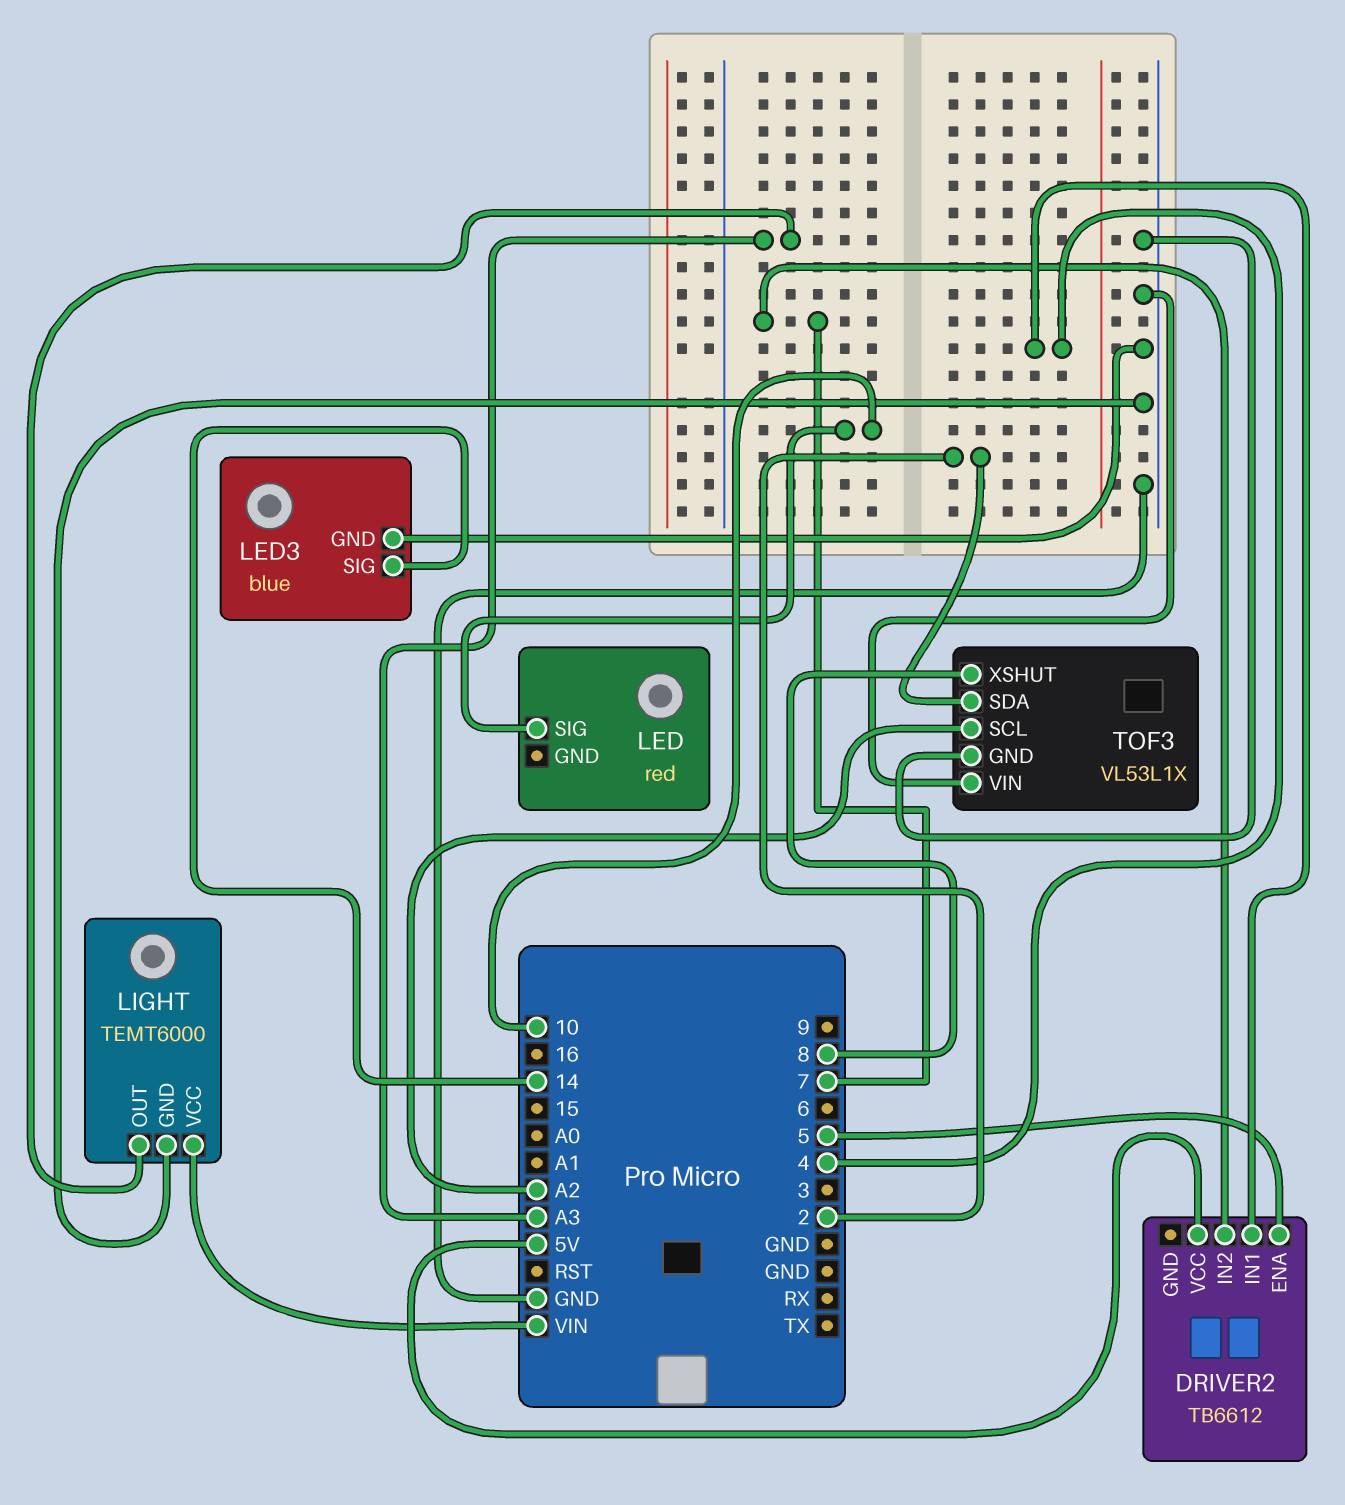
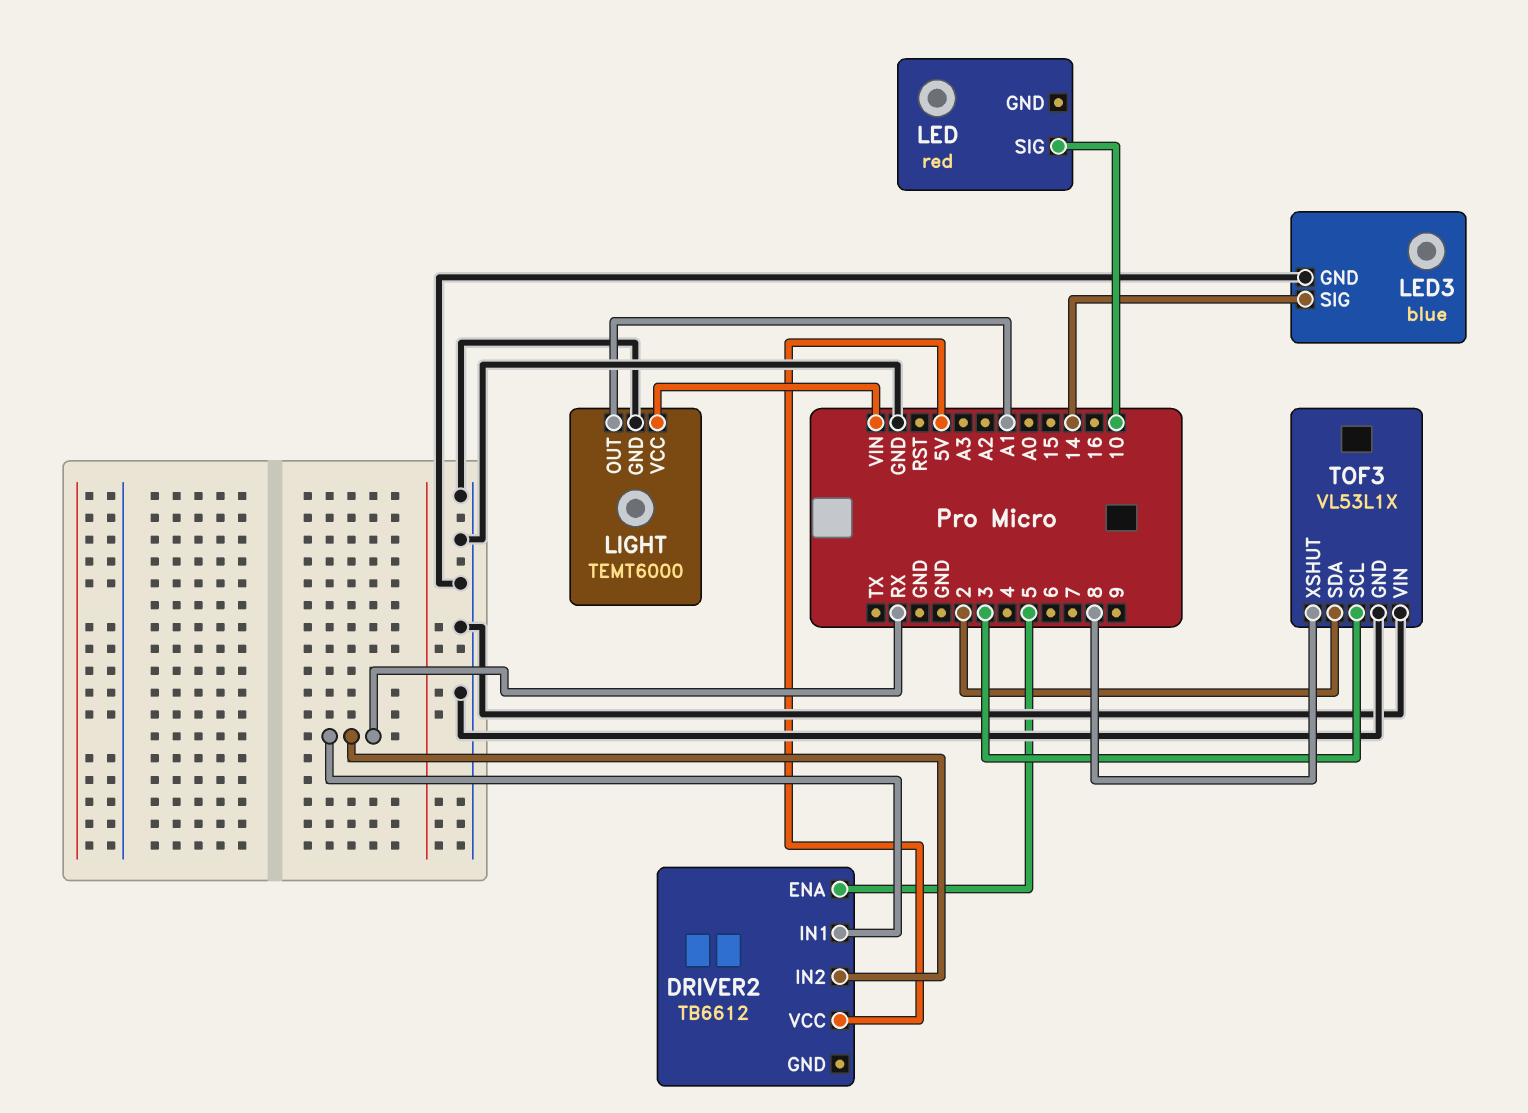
DRIVER2 pin IN1: 4 -> RX
DRIVER2 pin IN2: 7 -> RX
LIGHT pin OUT: A3 -> A1
TOF3 pin SCL: A2 -> 3

